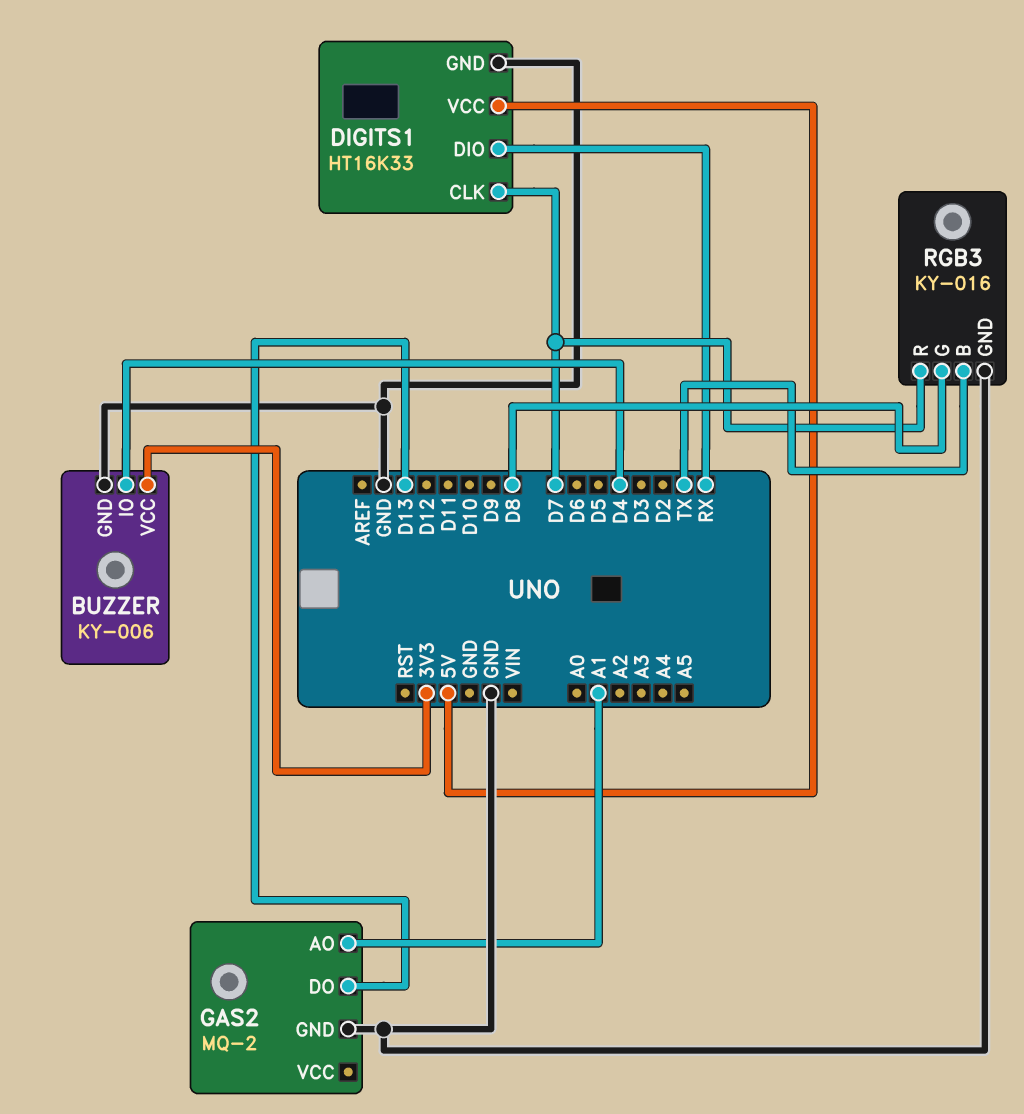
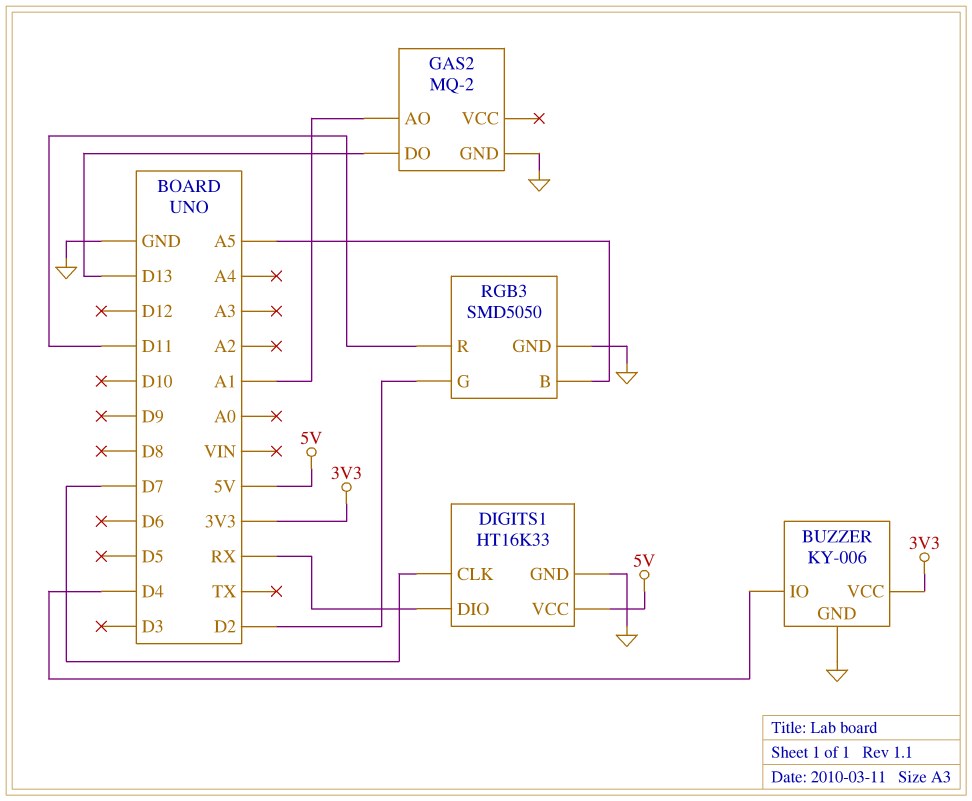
RGB3: KY-016 -> SMD5050
RGB3 pin B: TX -> A5
RGB3 pin G: D8 -> D2
RGB3 pin R: D7 -> D11

